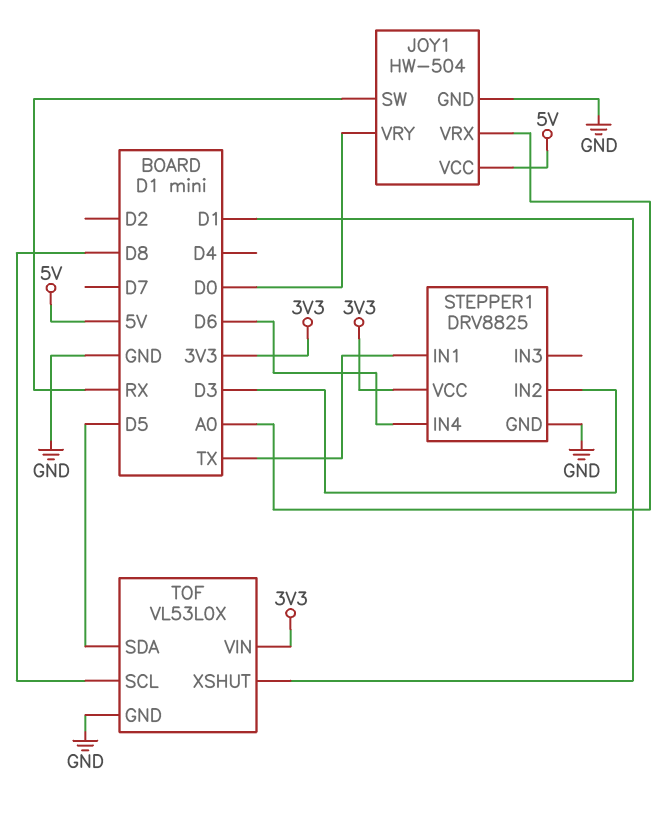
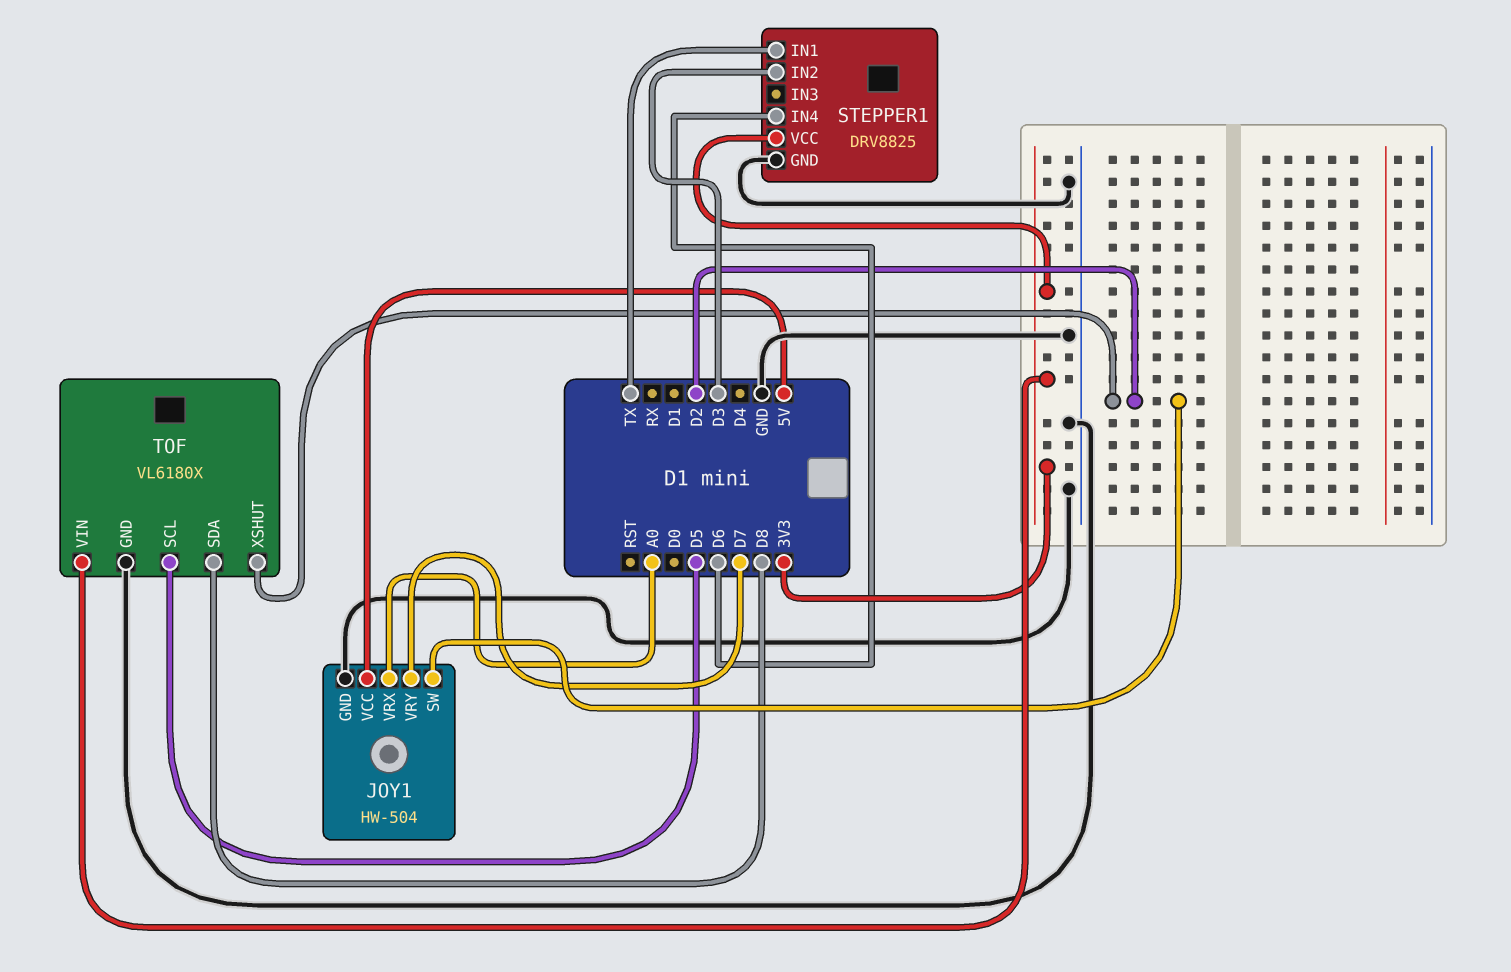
JOY1 pin SW: RX -> D2
JOY1 pin VRY: D0 -> D7
TOF: VL53L0X -> VL6180X
TOF pin SCL: D8 -> D5
TOF pin SDA: D5 -> D8
TOF pin XSHUT: D1 -> D2

